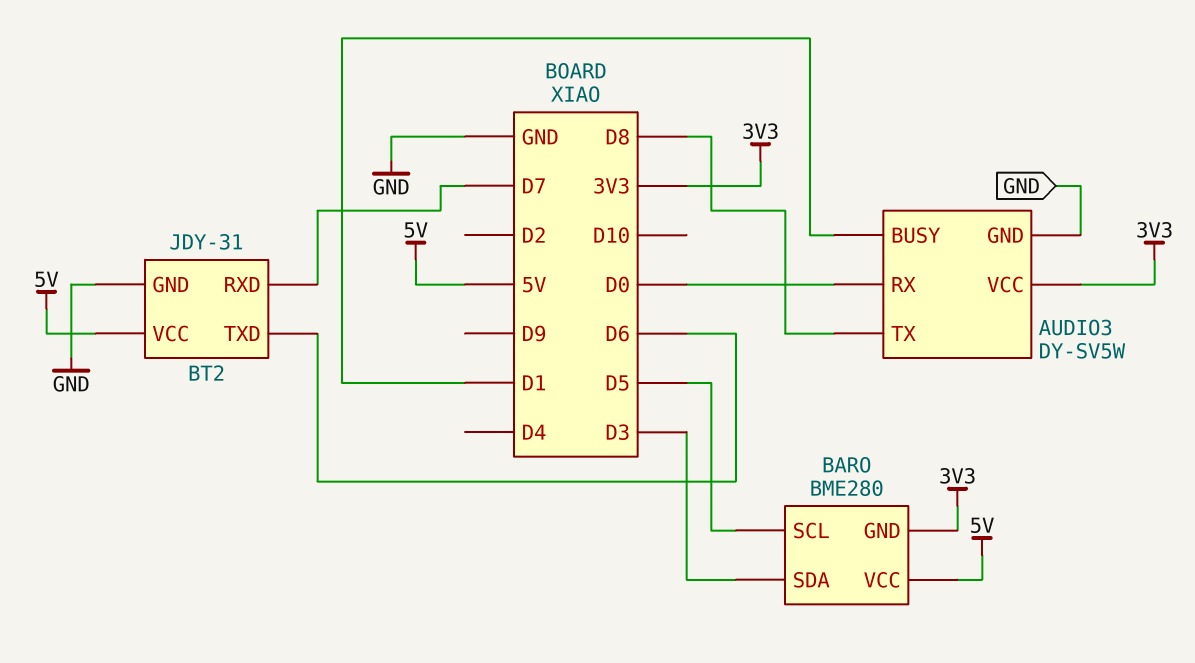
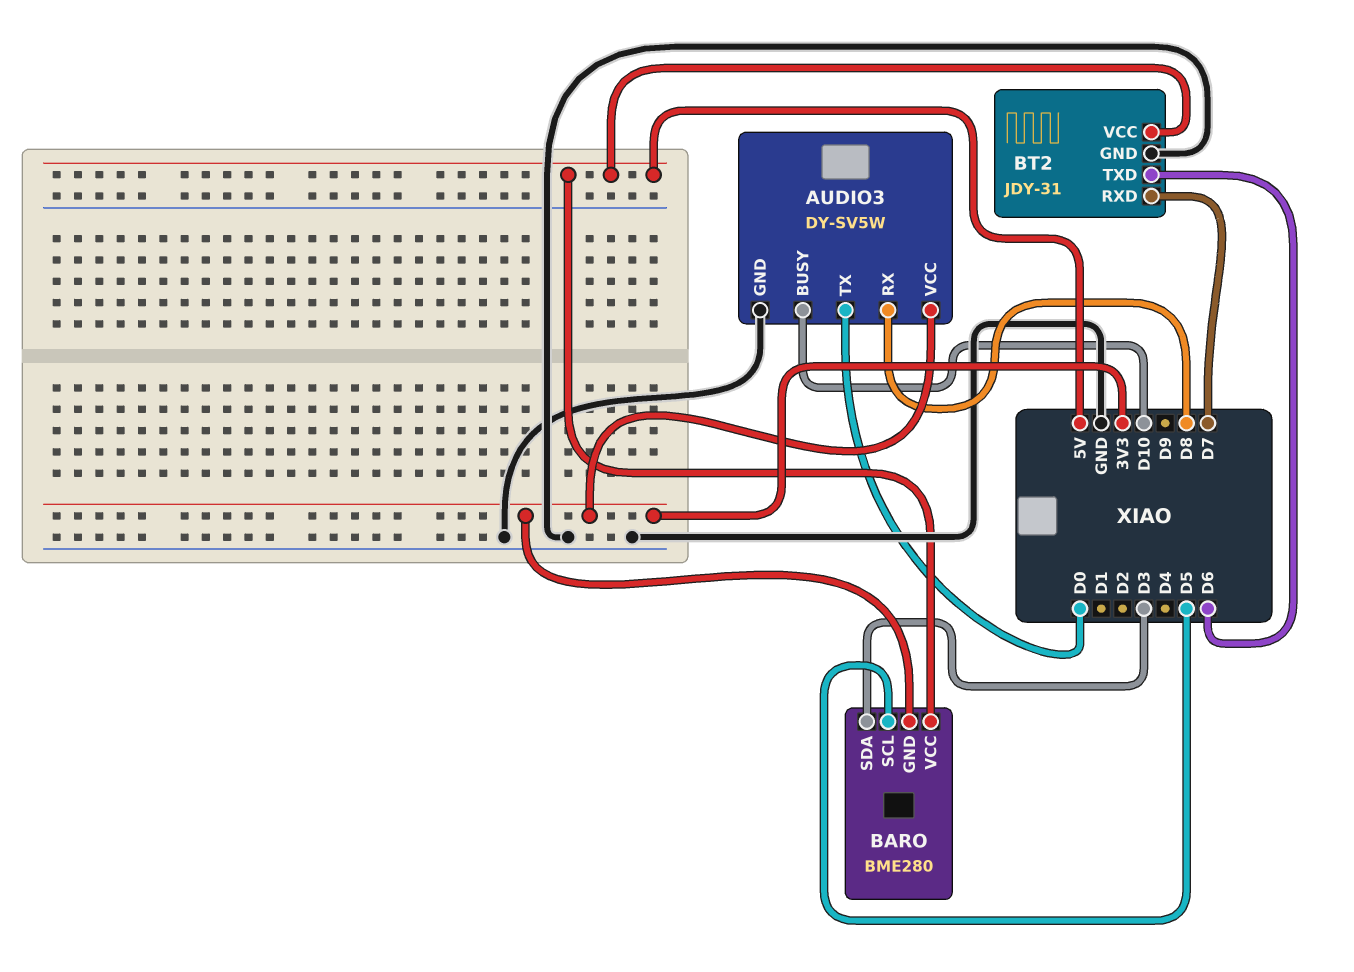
AUDIO3 pin BUSY: D1 -> D10
AUDIO3 pin RX: D0 -> D8
AUDIO3 pin TX: D8 -> D0

